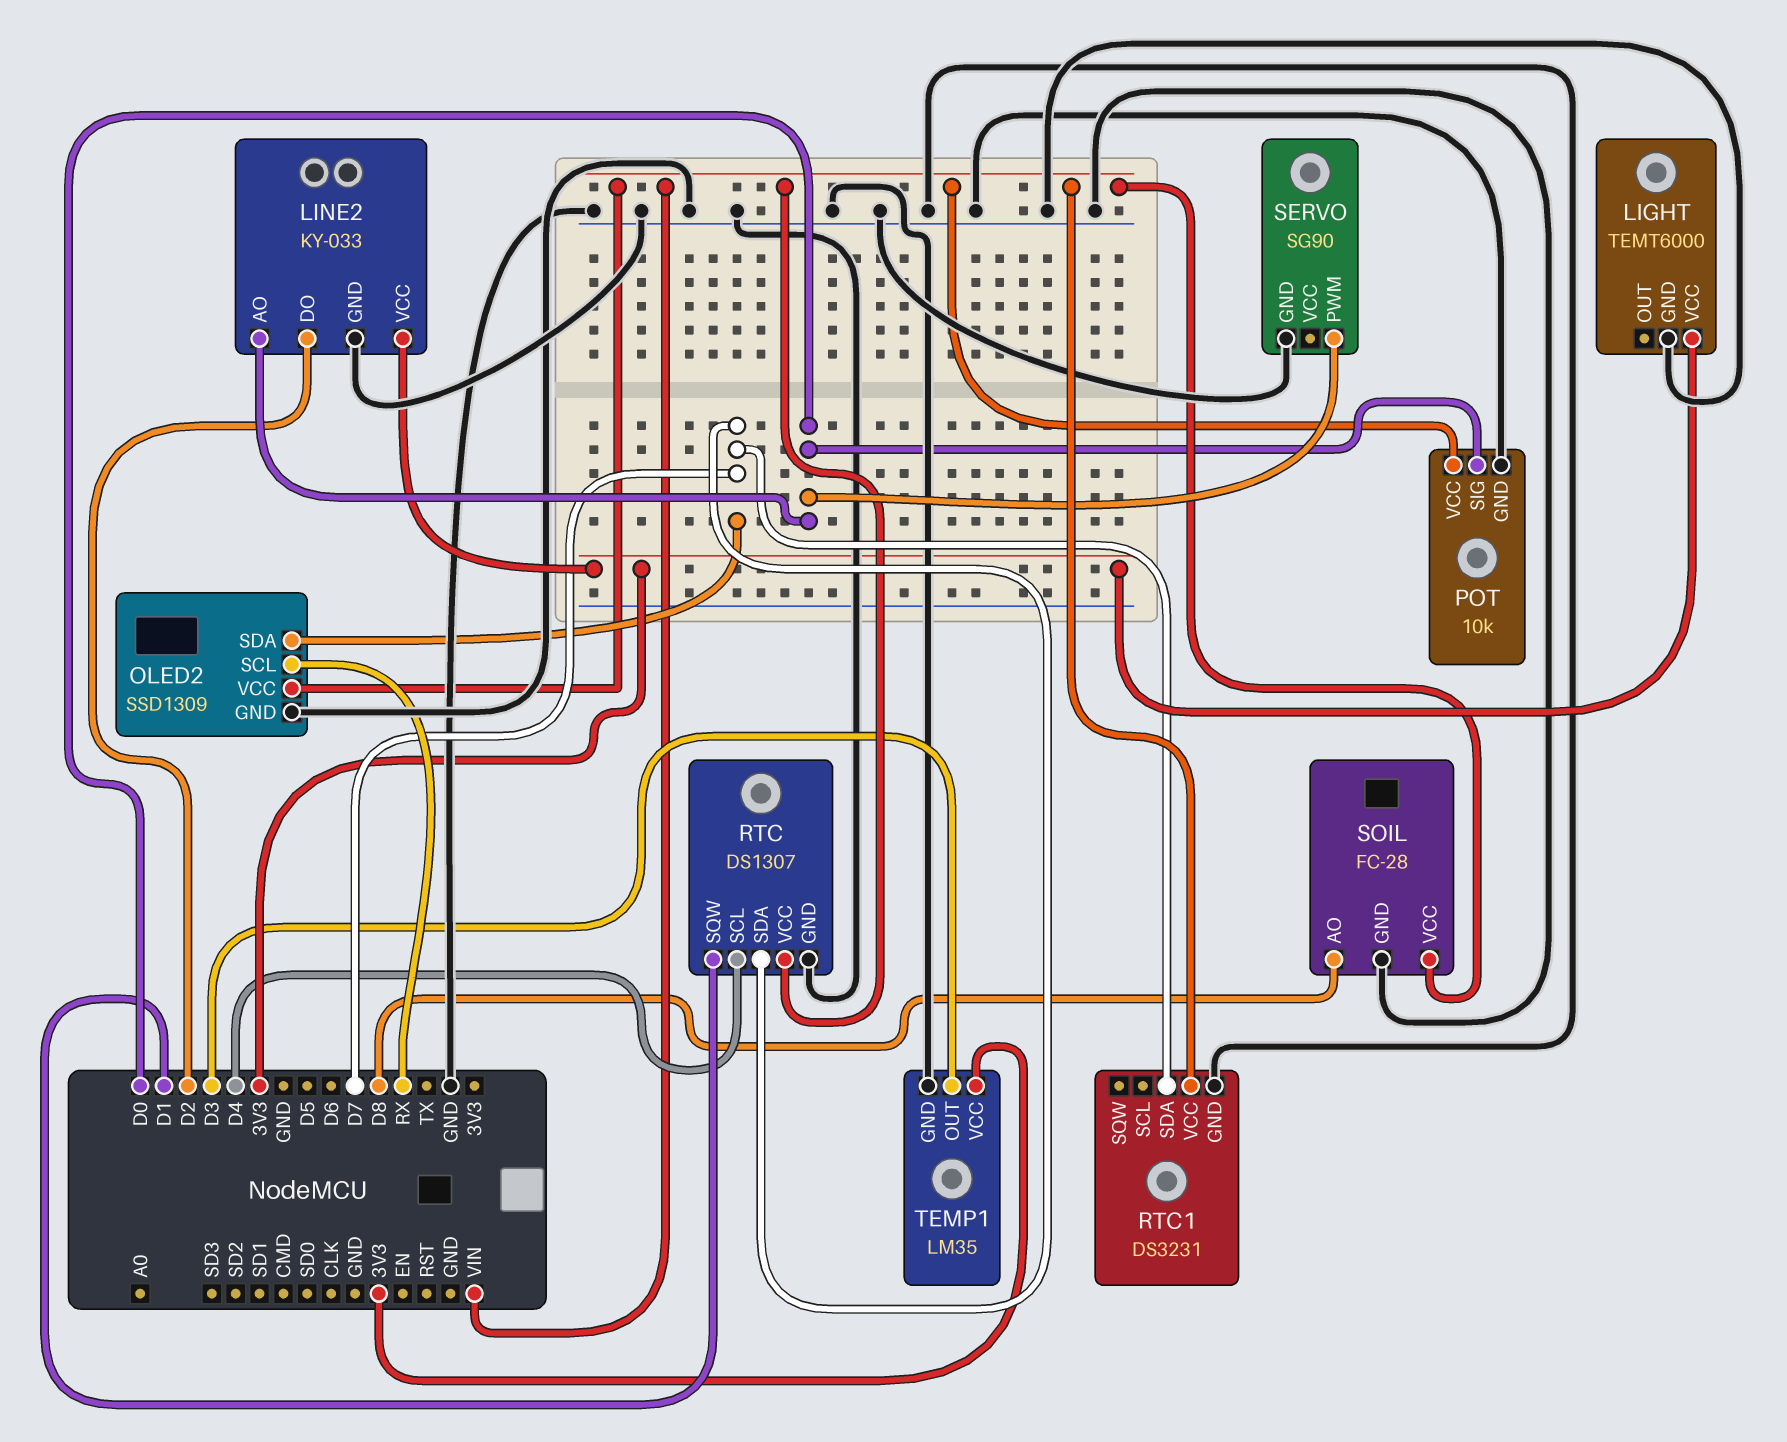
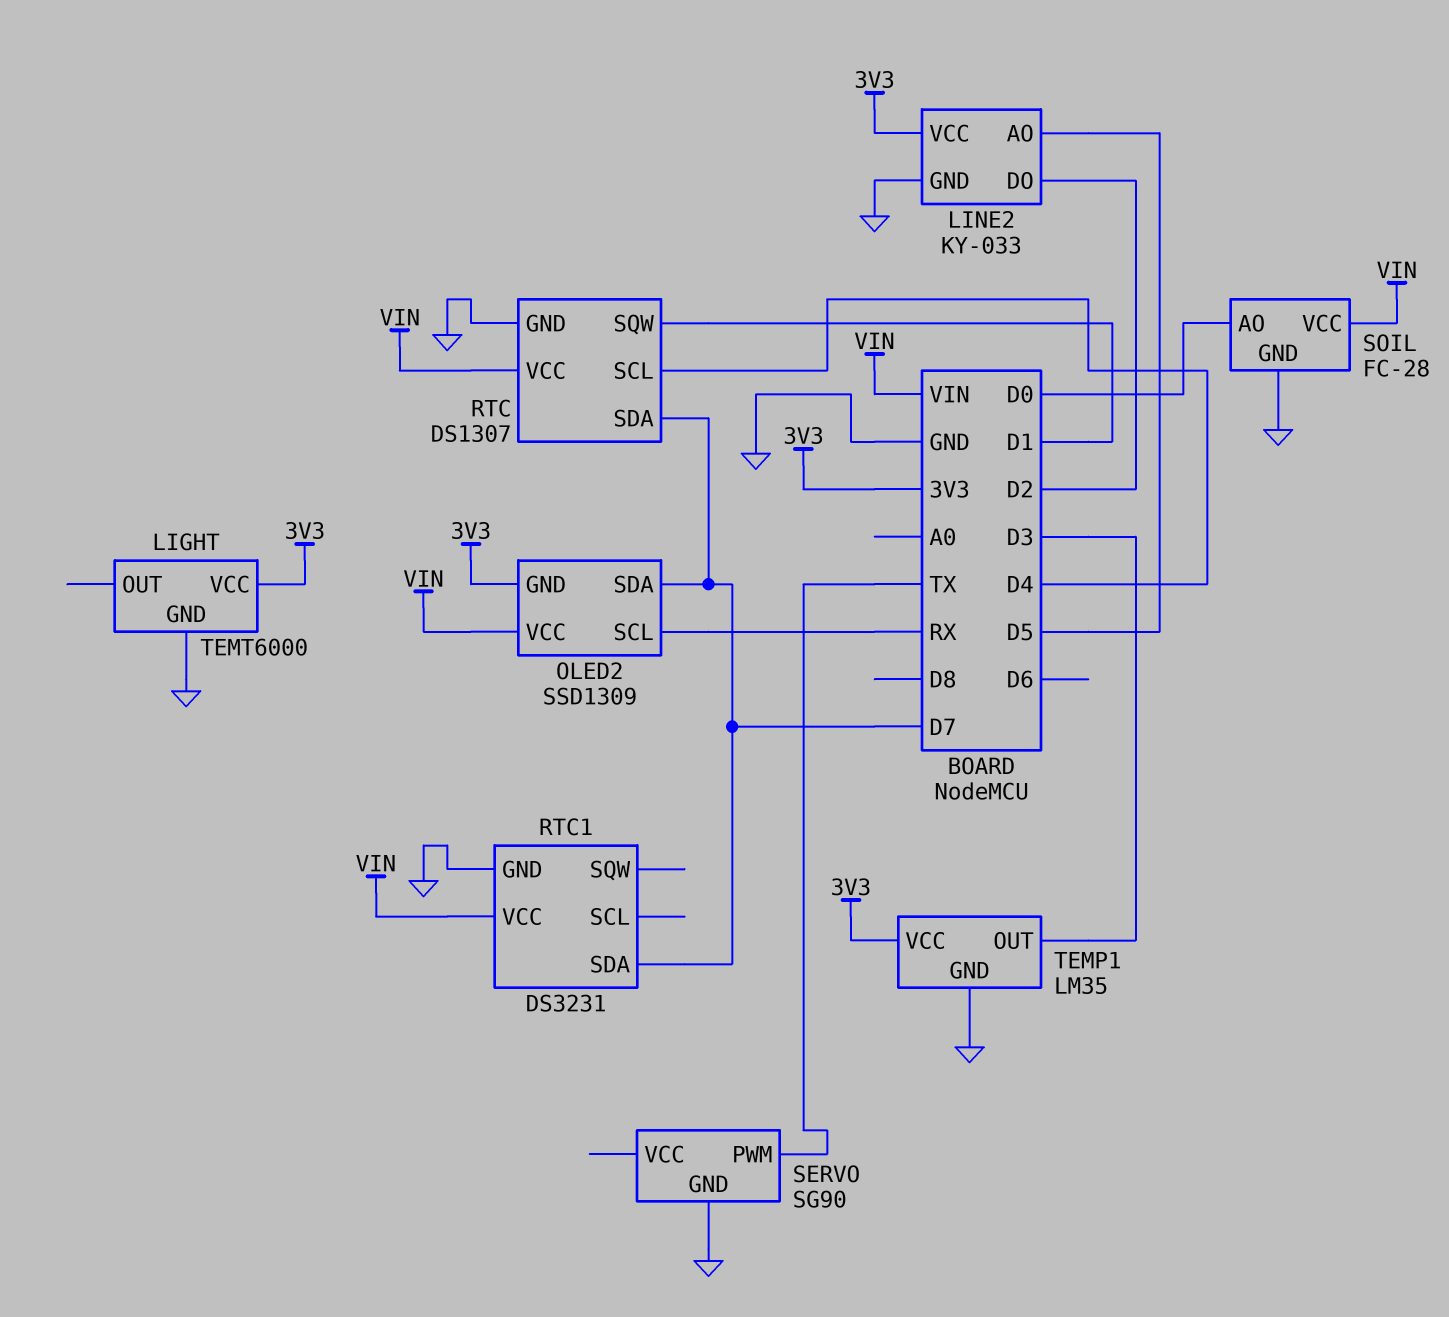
LINE2 pin AO: D0 -> D5
OLED2 pin GND: GND -> 3V3
POT: 10k -> none
POT pin GND: GND -> none
POT pin SIG: D0 -> none
POT pin VCC: VIN -> none
SERVO pin PWM: D0 -> TX
SOIL pin AO: D8 -> D0

